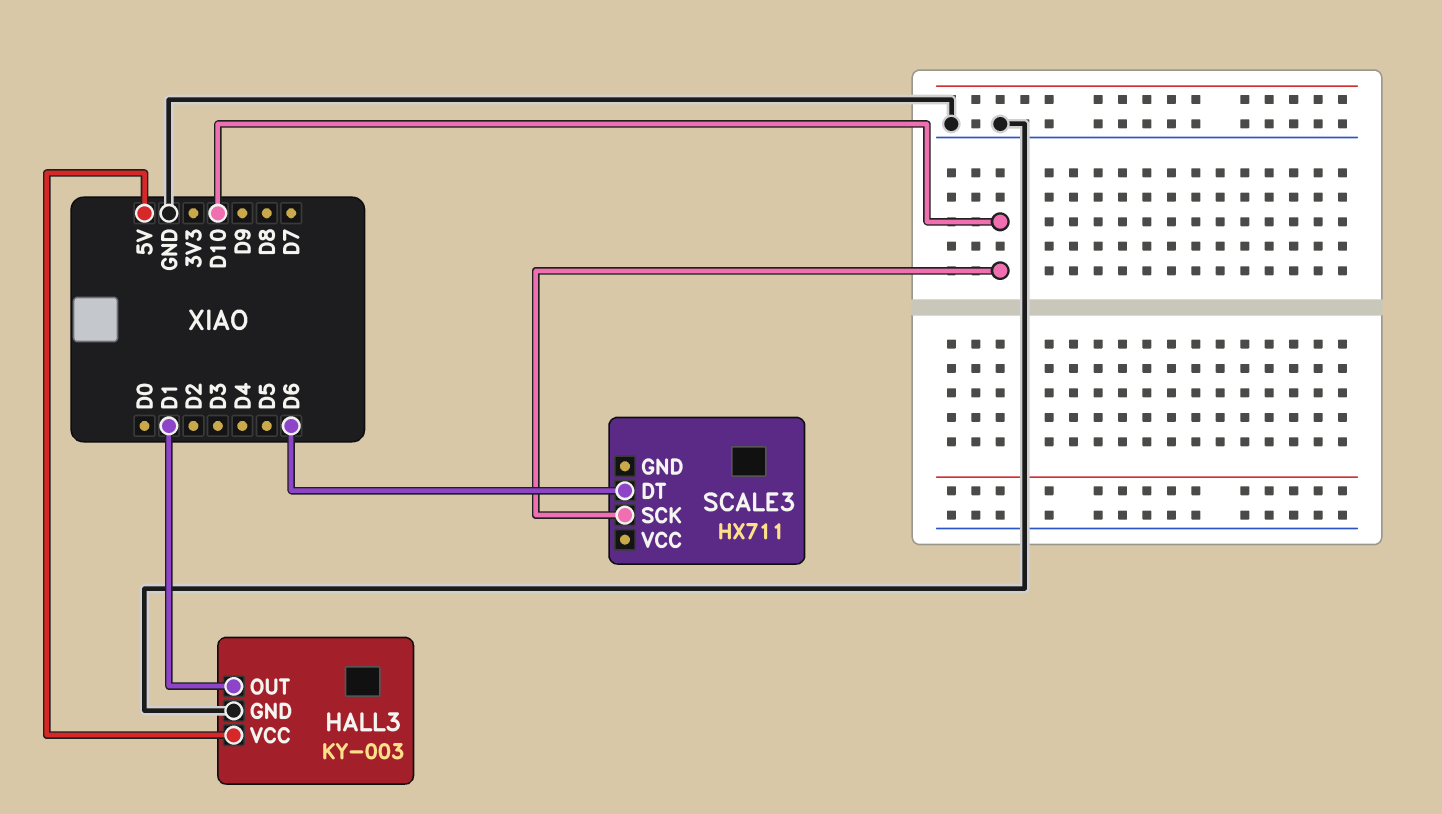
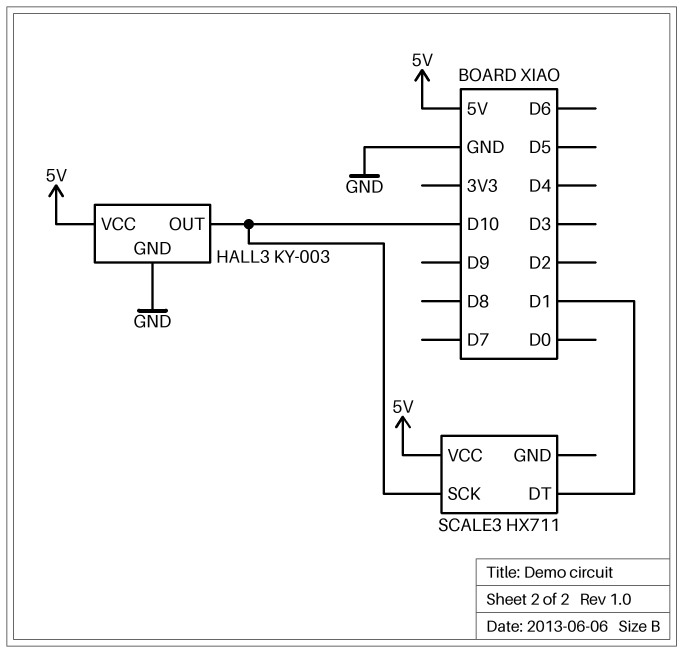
HALL3 pin OUT: D1 -> D10
SCALE3 pin DT: D6 -> D1
SCALE3 pin VCC: none -> 5V

